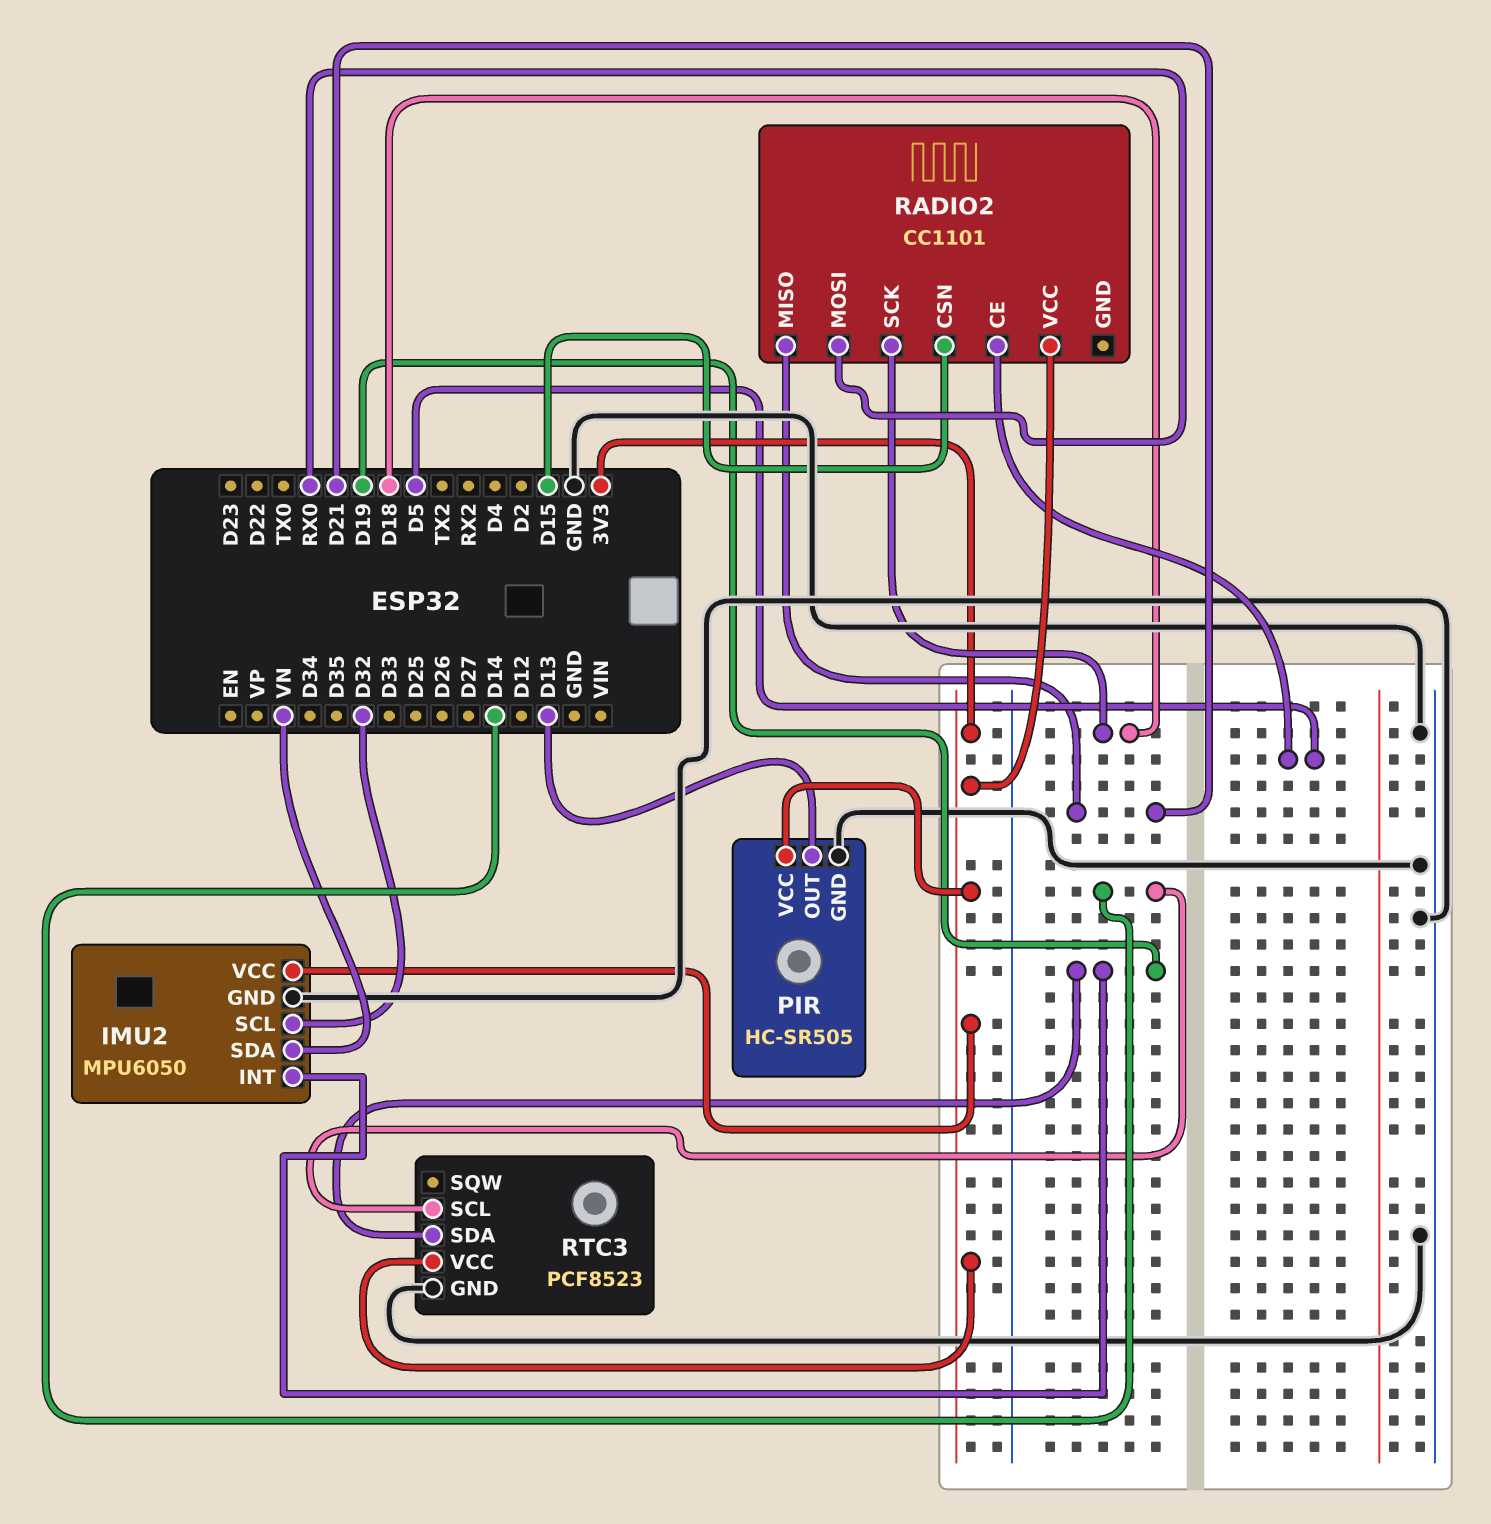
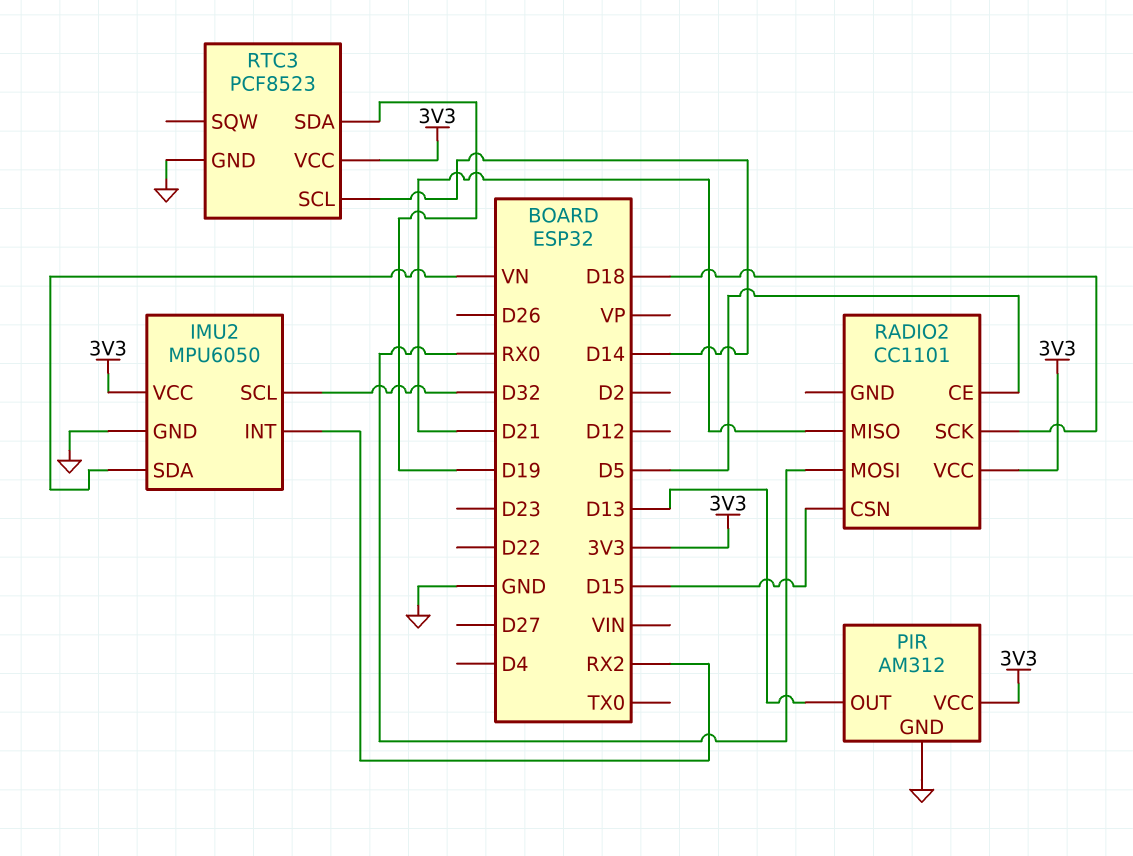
IMU2 pin INT: D19 -> RX2
PIR: HC-SR505 -> AM312

